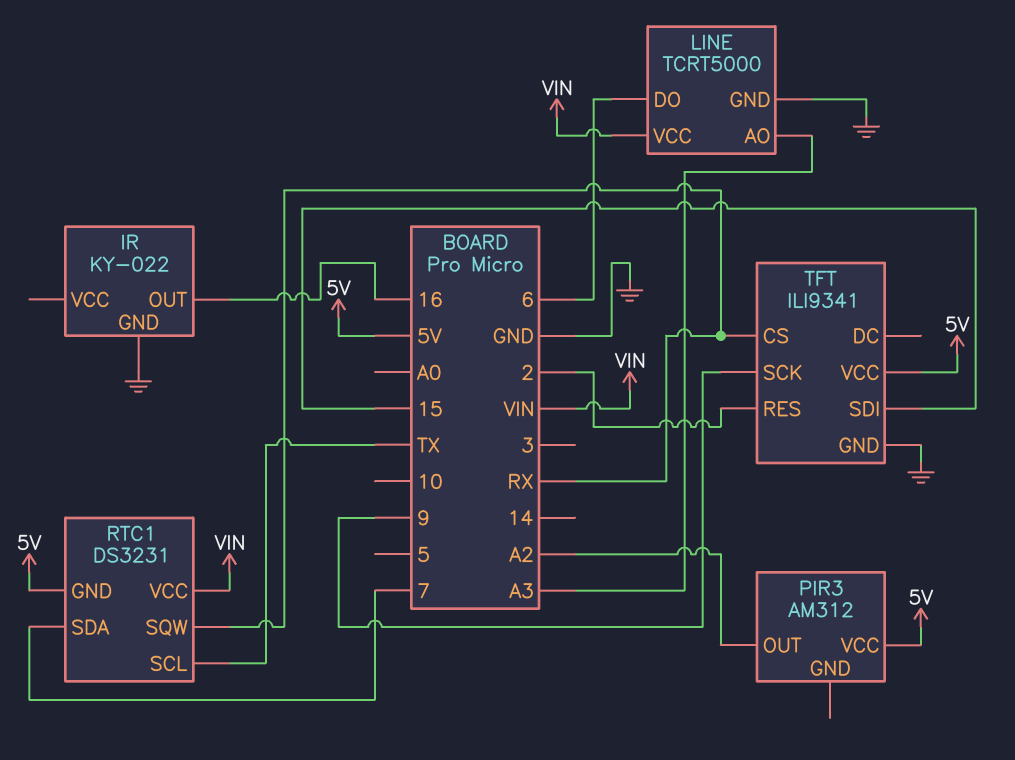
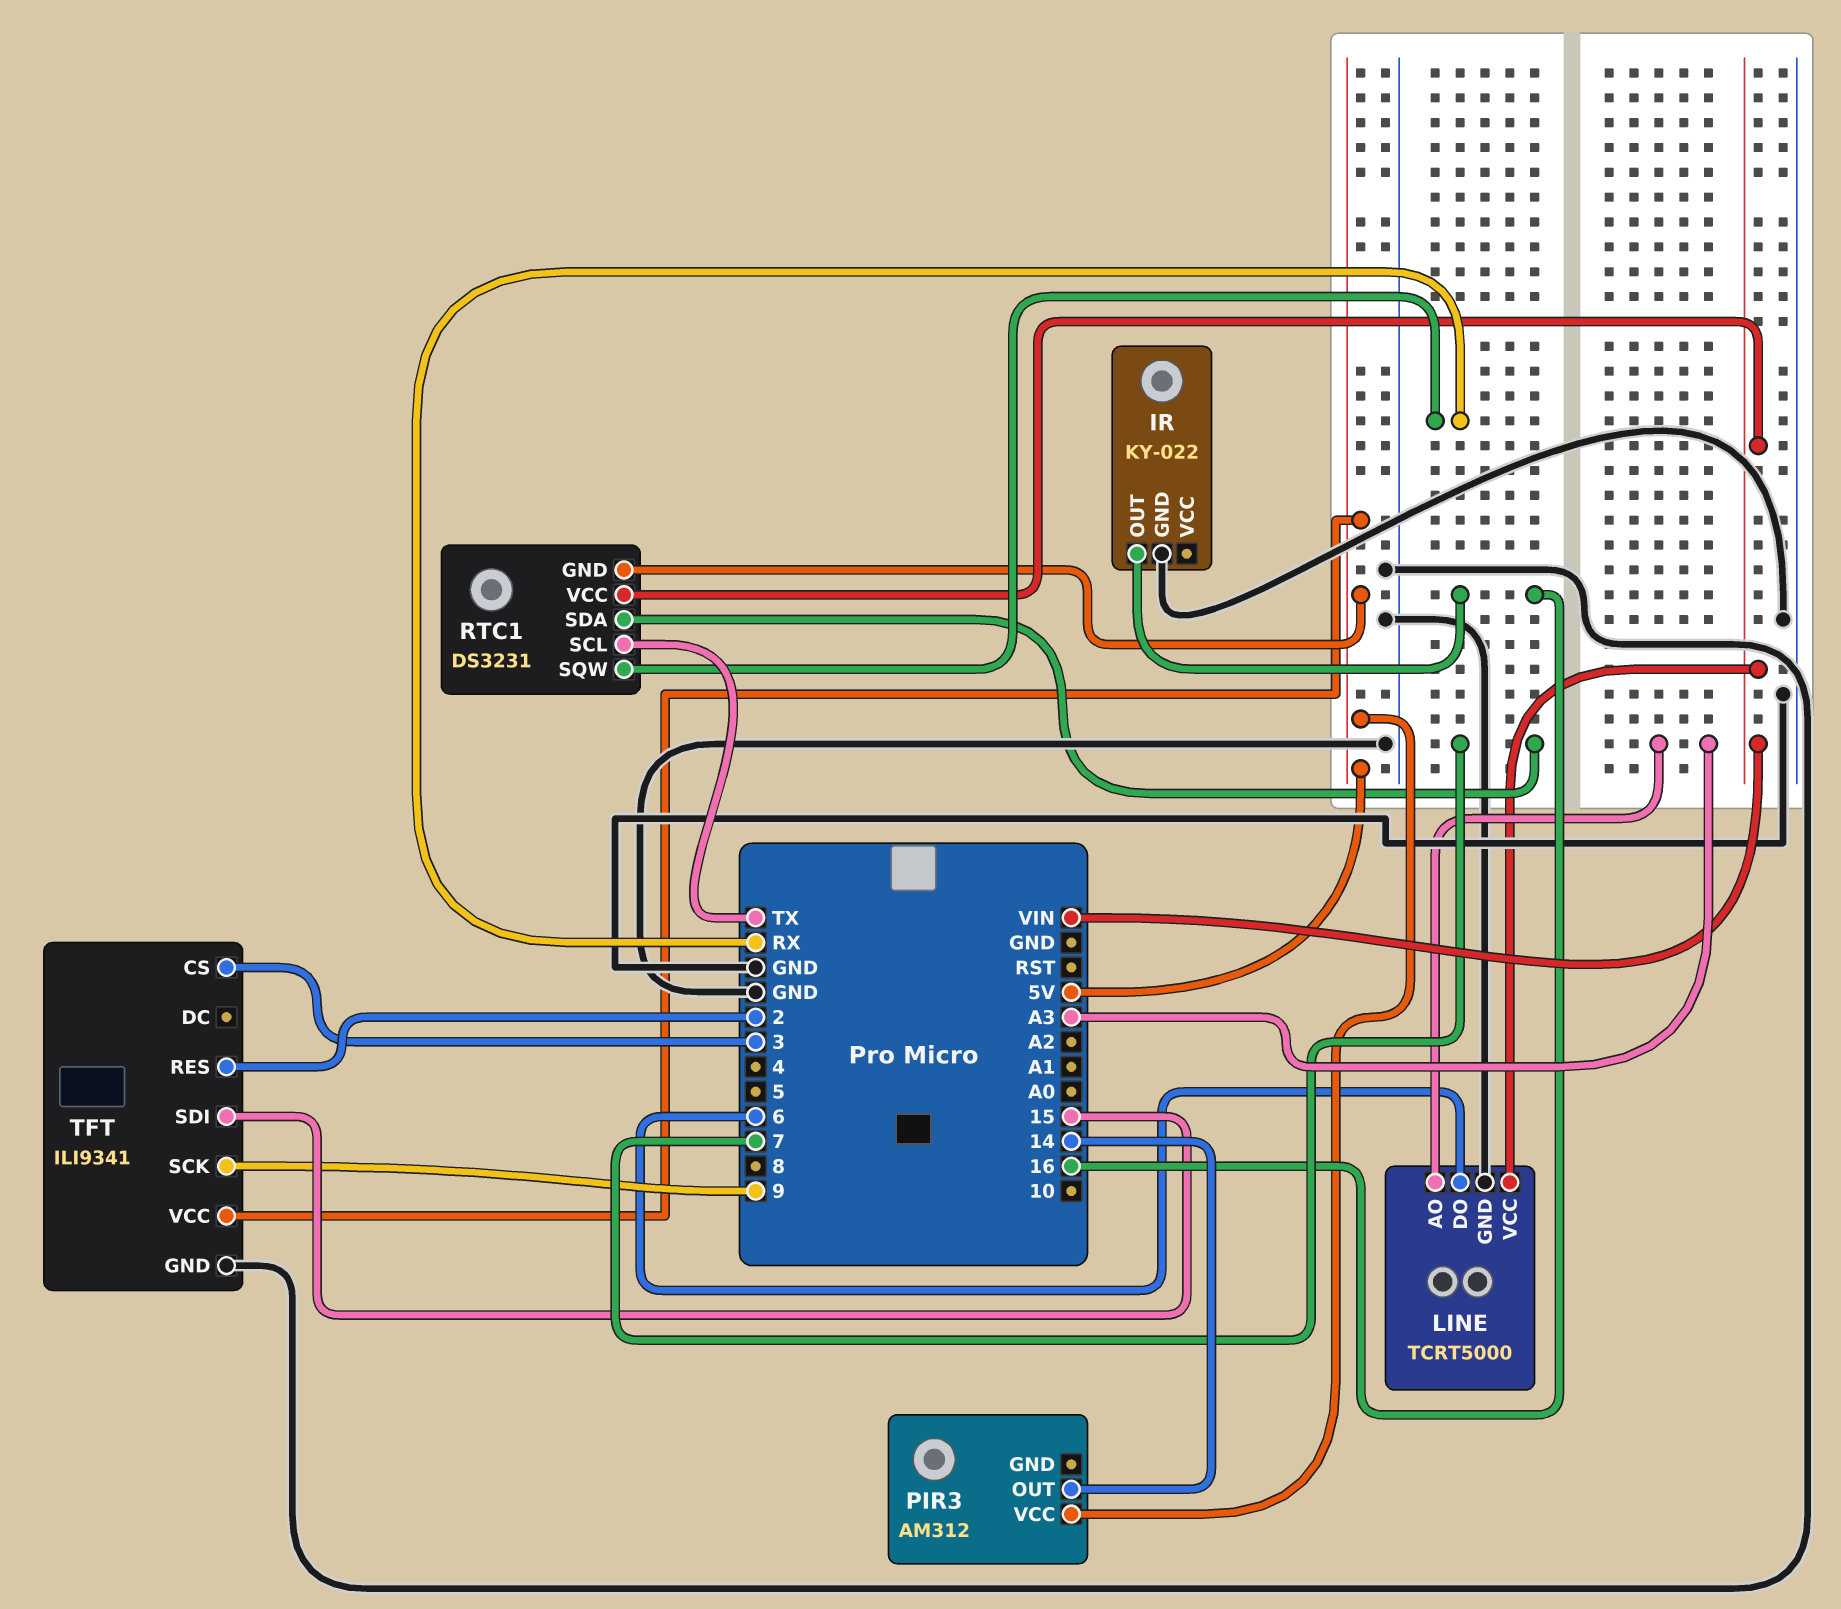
PIR3 pin OUT: A2 -> 14
TFT pin CS: RX -> 3

